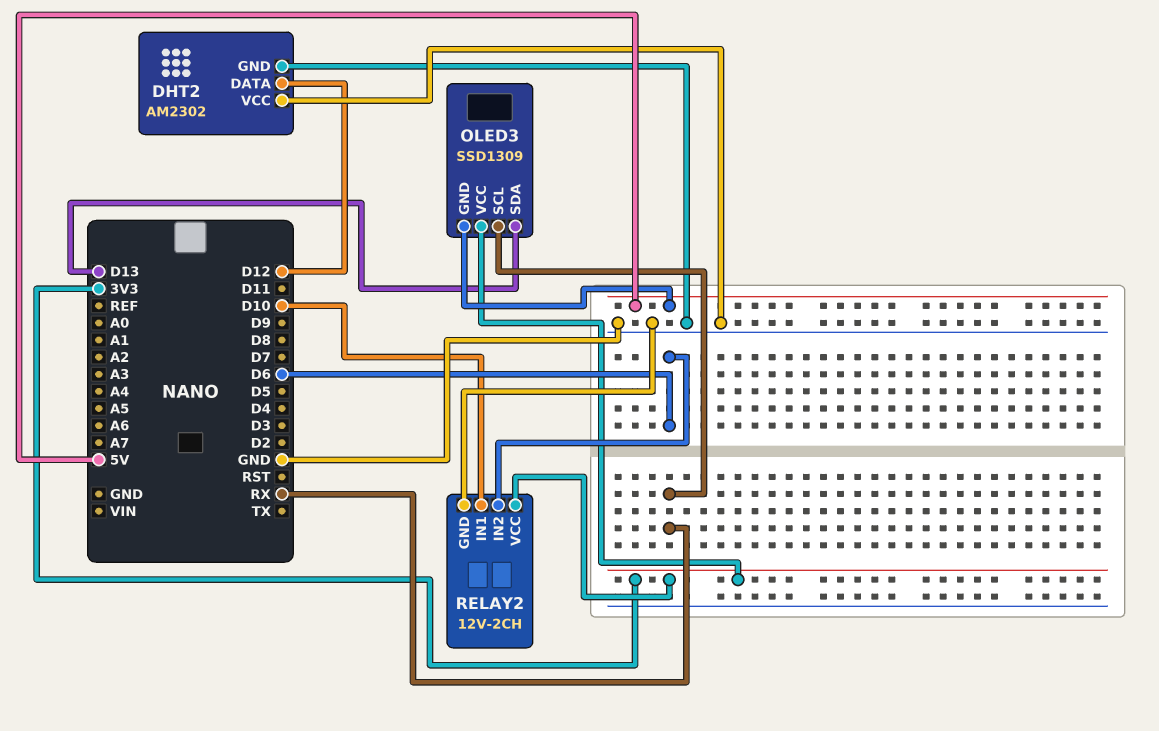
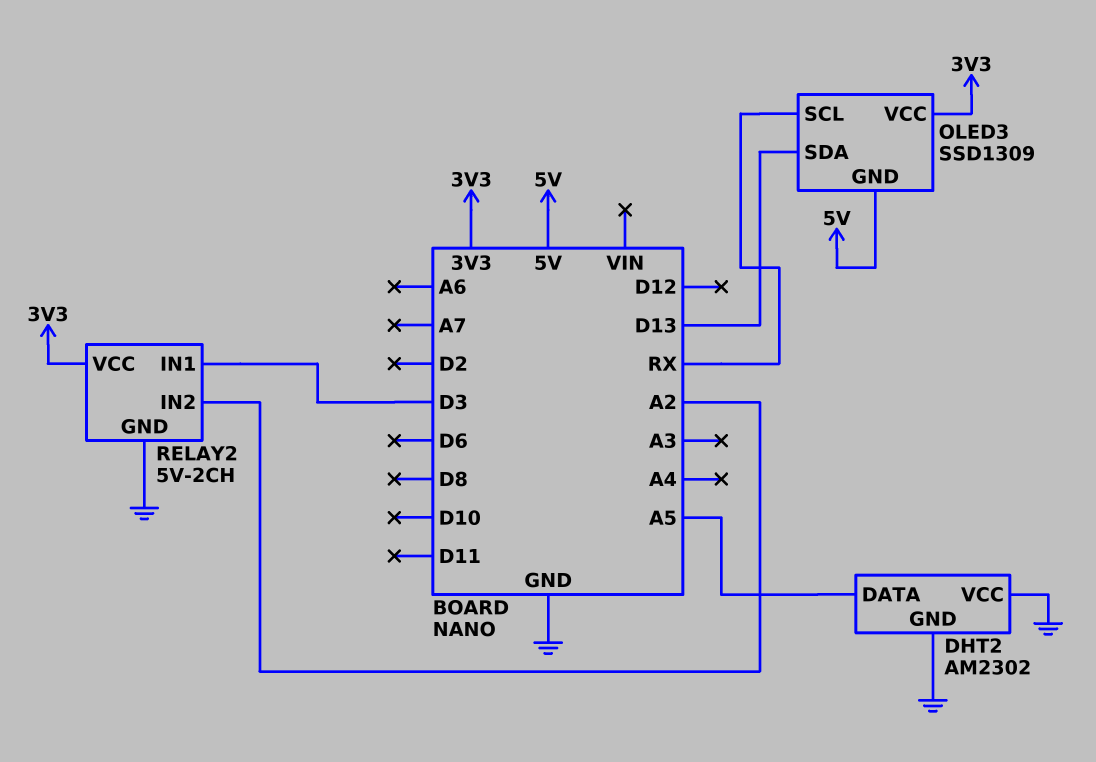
DHT2 pin DATA: D12 -> A5
RELAY2: 12V-2CH -> 5V-2CH
RELAY2 pin IN1: D10 -> D3
RELAY2 pin IN2: D6 -> A2

